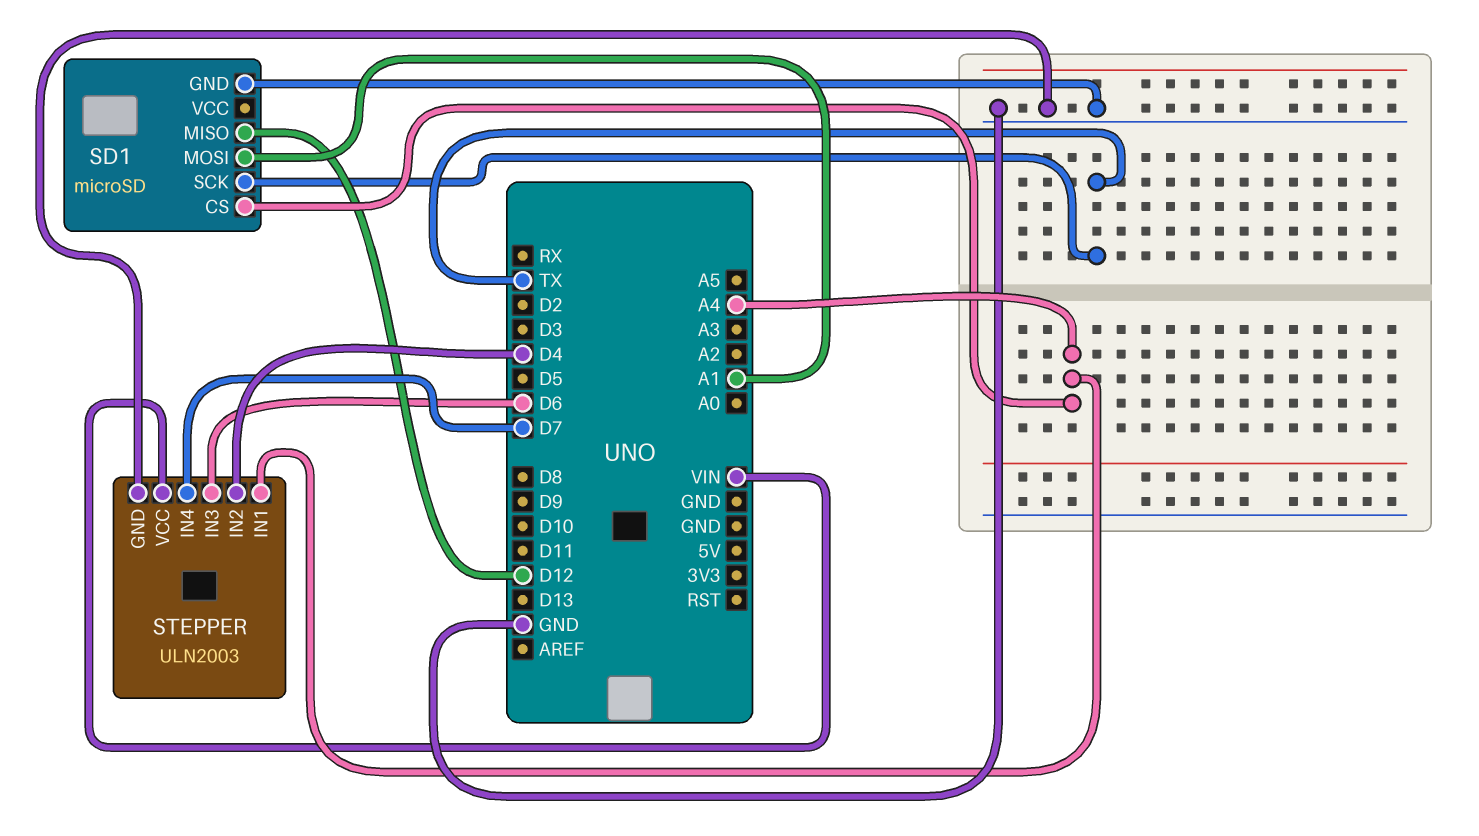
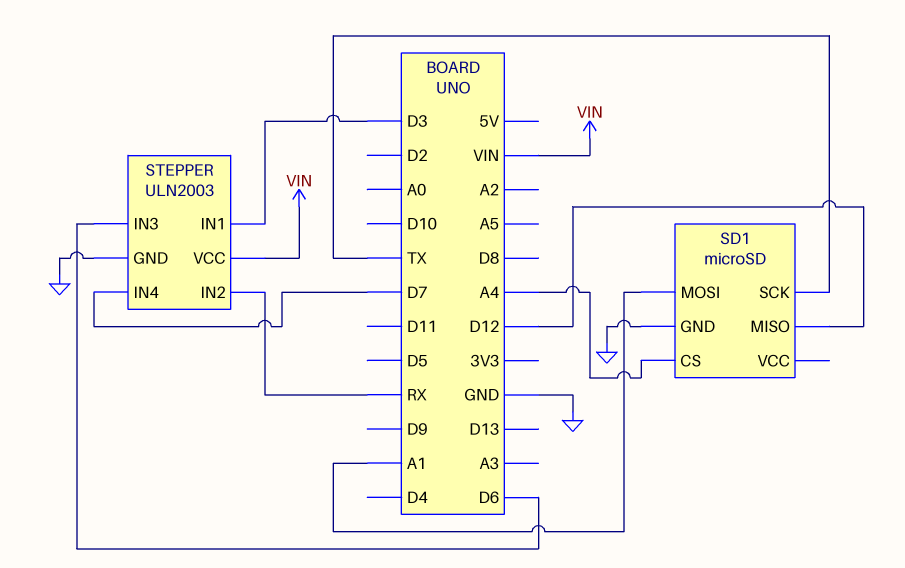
STEPPER pin IN1: A4 -> D3
STEPPER pin IN2: D4 -> RX

